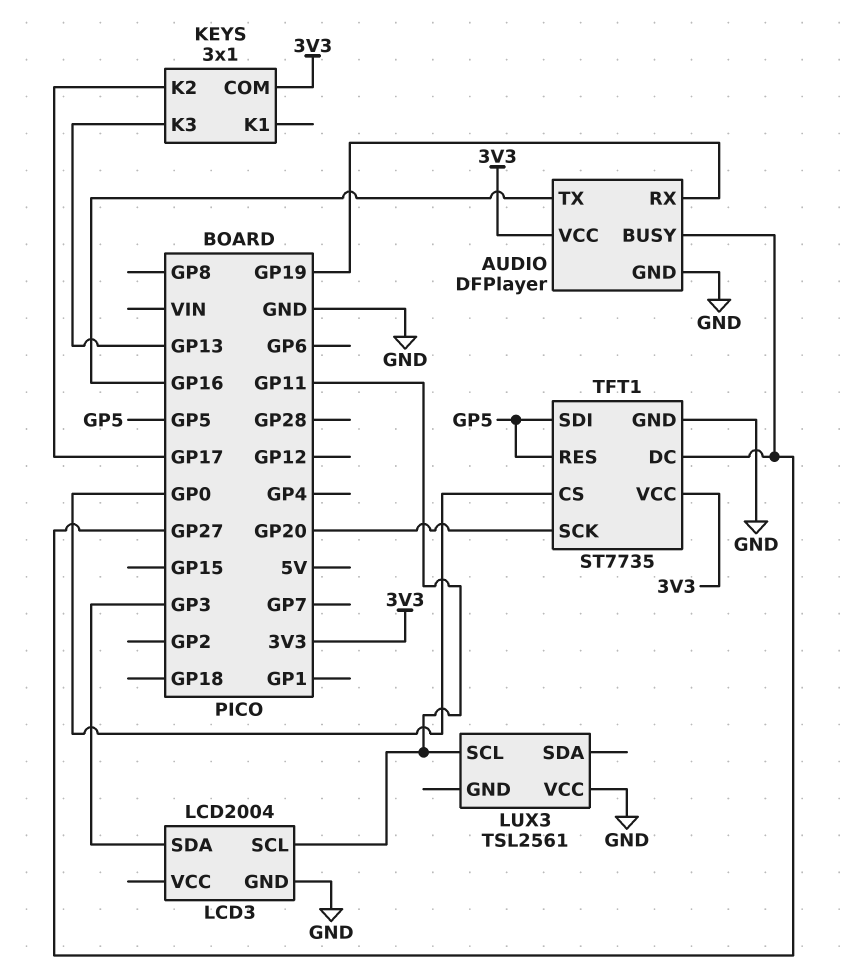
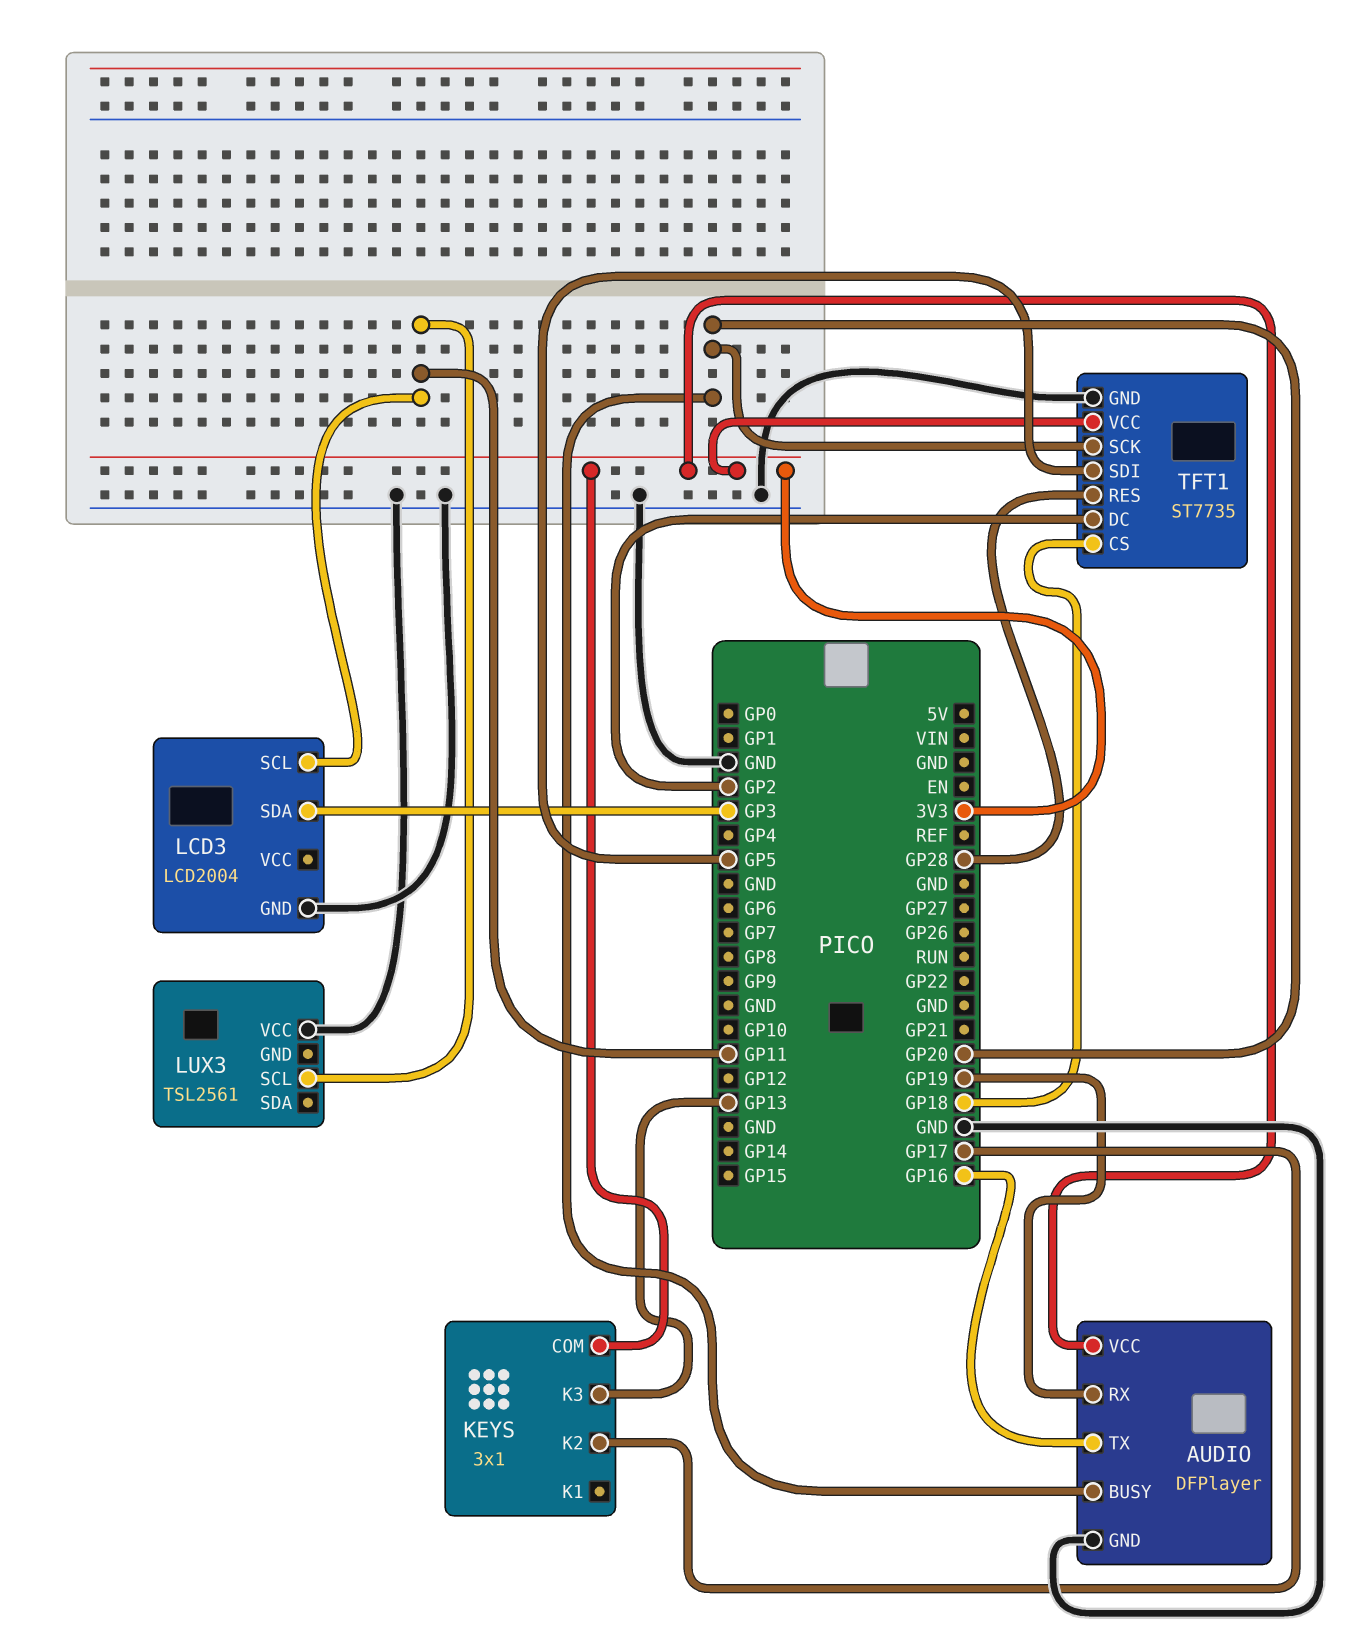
AUDIO pin BUSY: GP27 -> GP20
TFT1 pin CS: GP0 -> GP18
TFT1 pin DC: GP27 -> GP2
TFT1 pin RES: GP5 -> GP28

